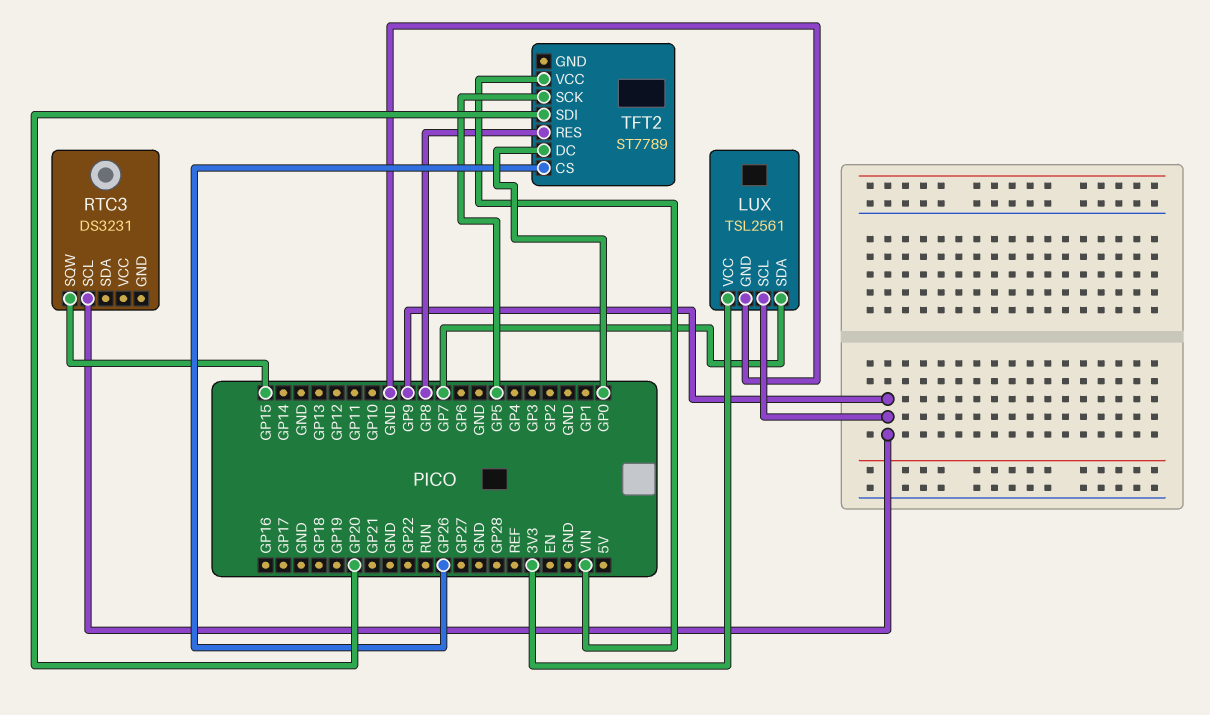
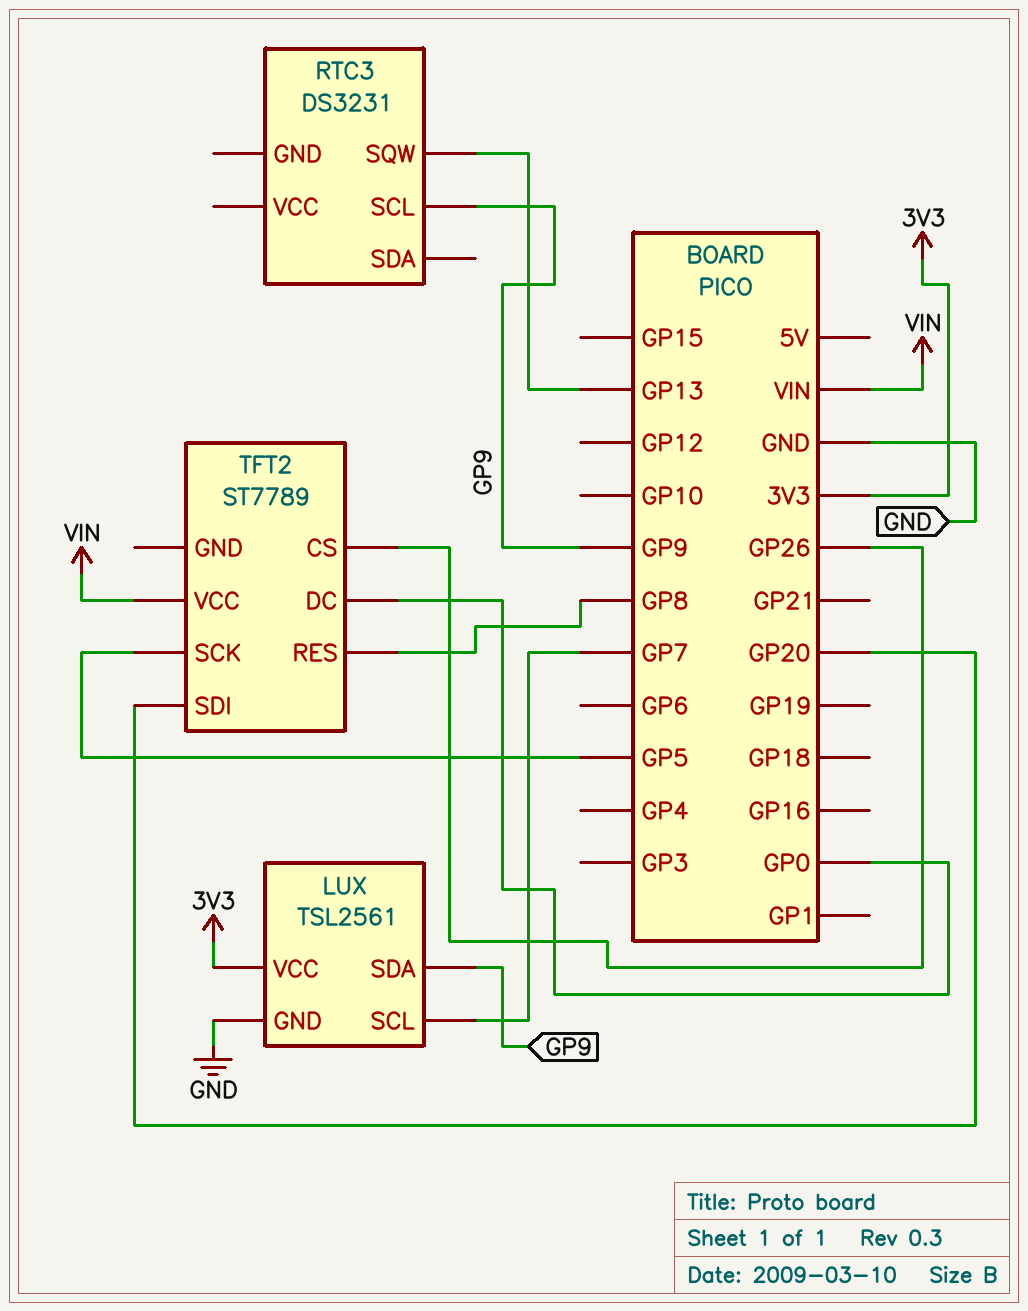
LUX pin SCL: GP9 -> GP7
LUX pin SDA: GP7 -> GP9
RTC3 pin SQW: GP15 -> GP13

